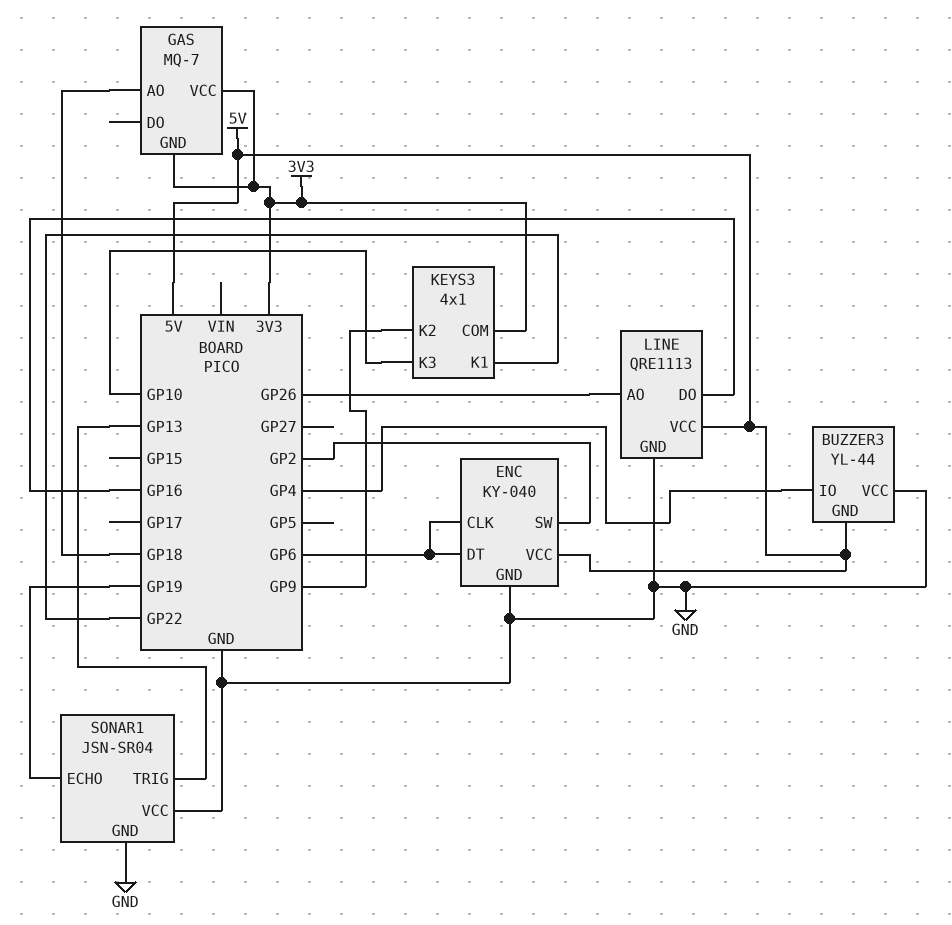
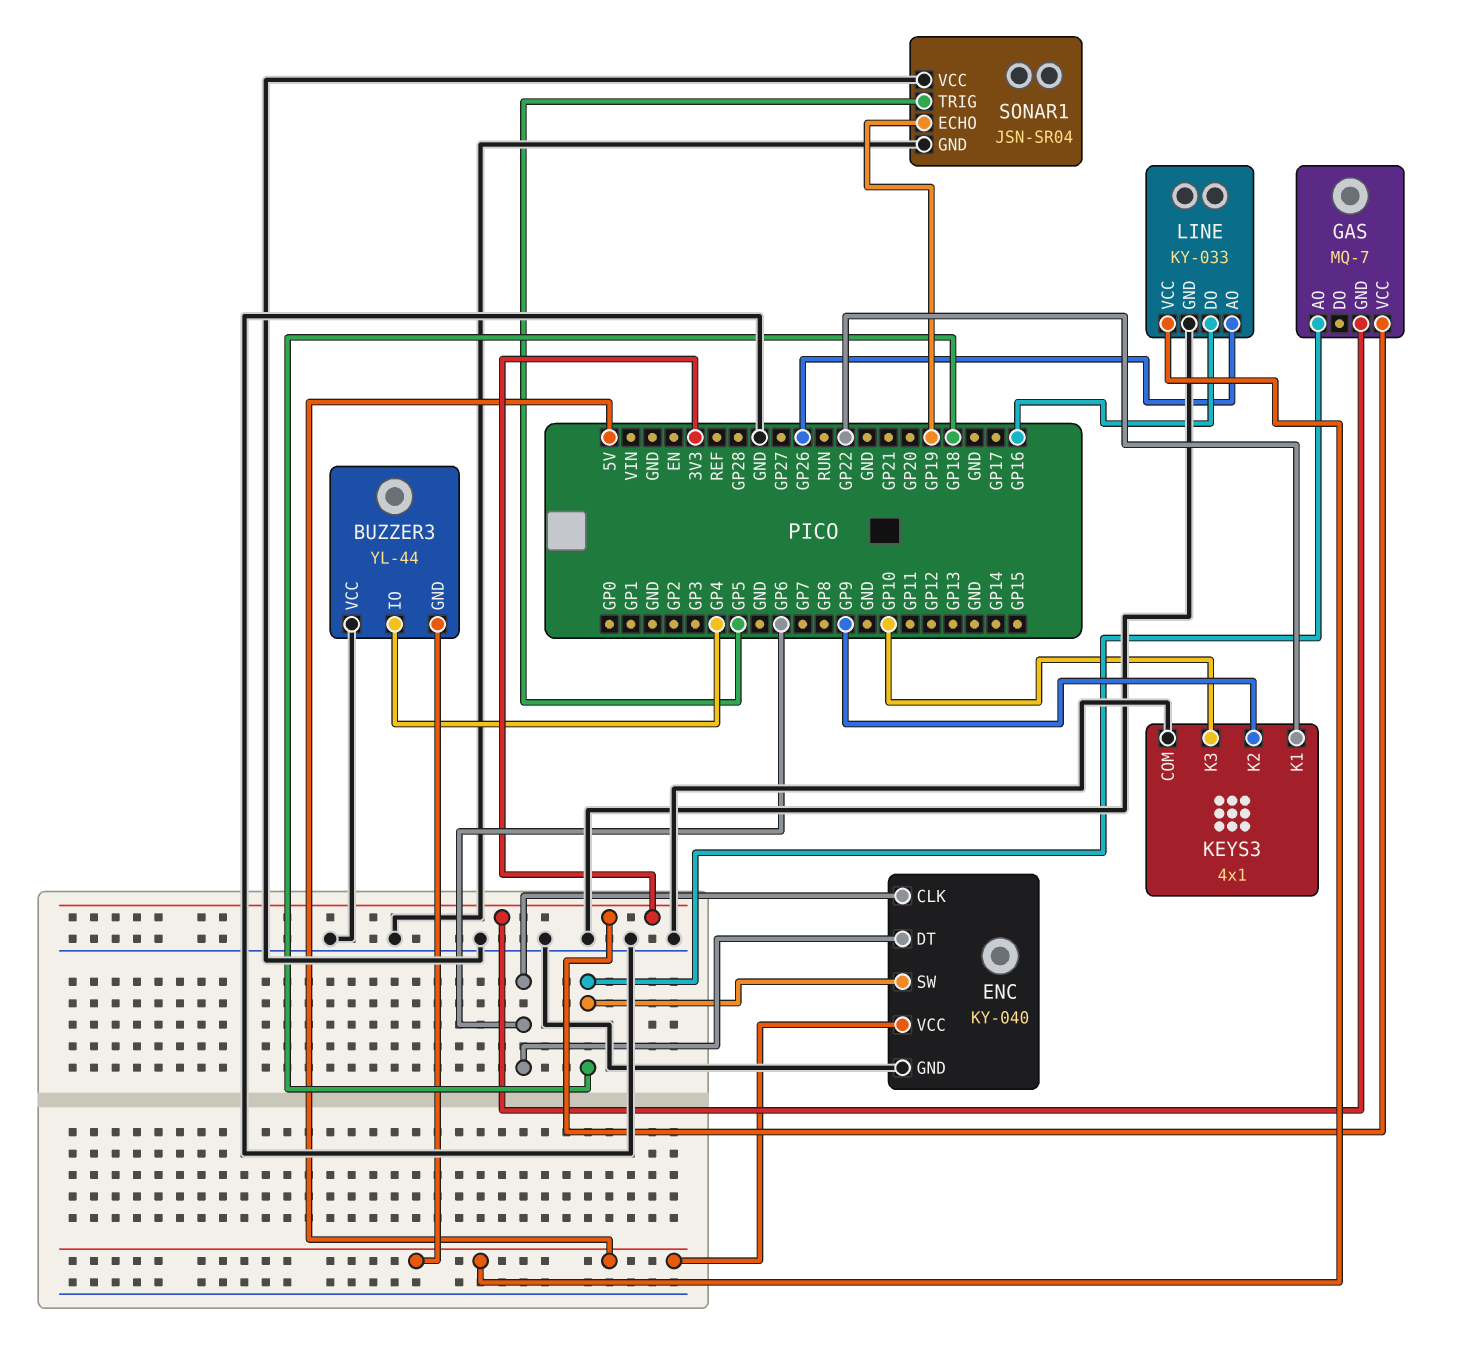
ENC pin SW: GP2 -> GP18
KEYS3 pin COM: 3V3 -> GND
LINE: QRE1113 -> KY-033
SONAR1 pin TRIG: GP13 -> GP5

